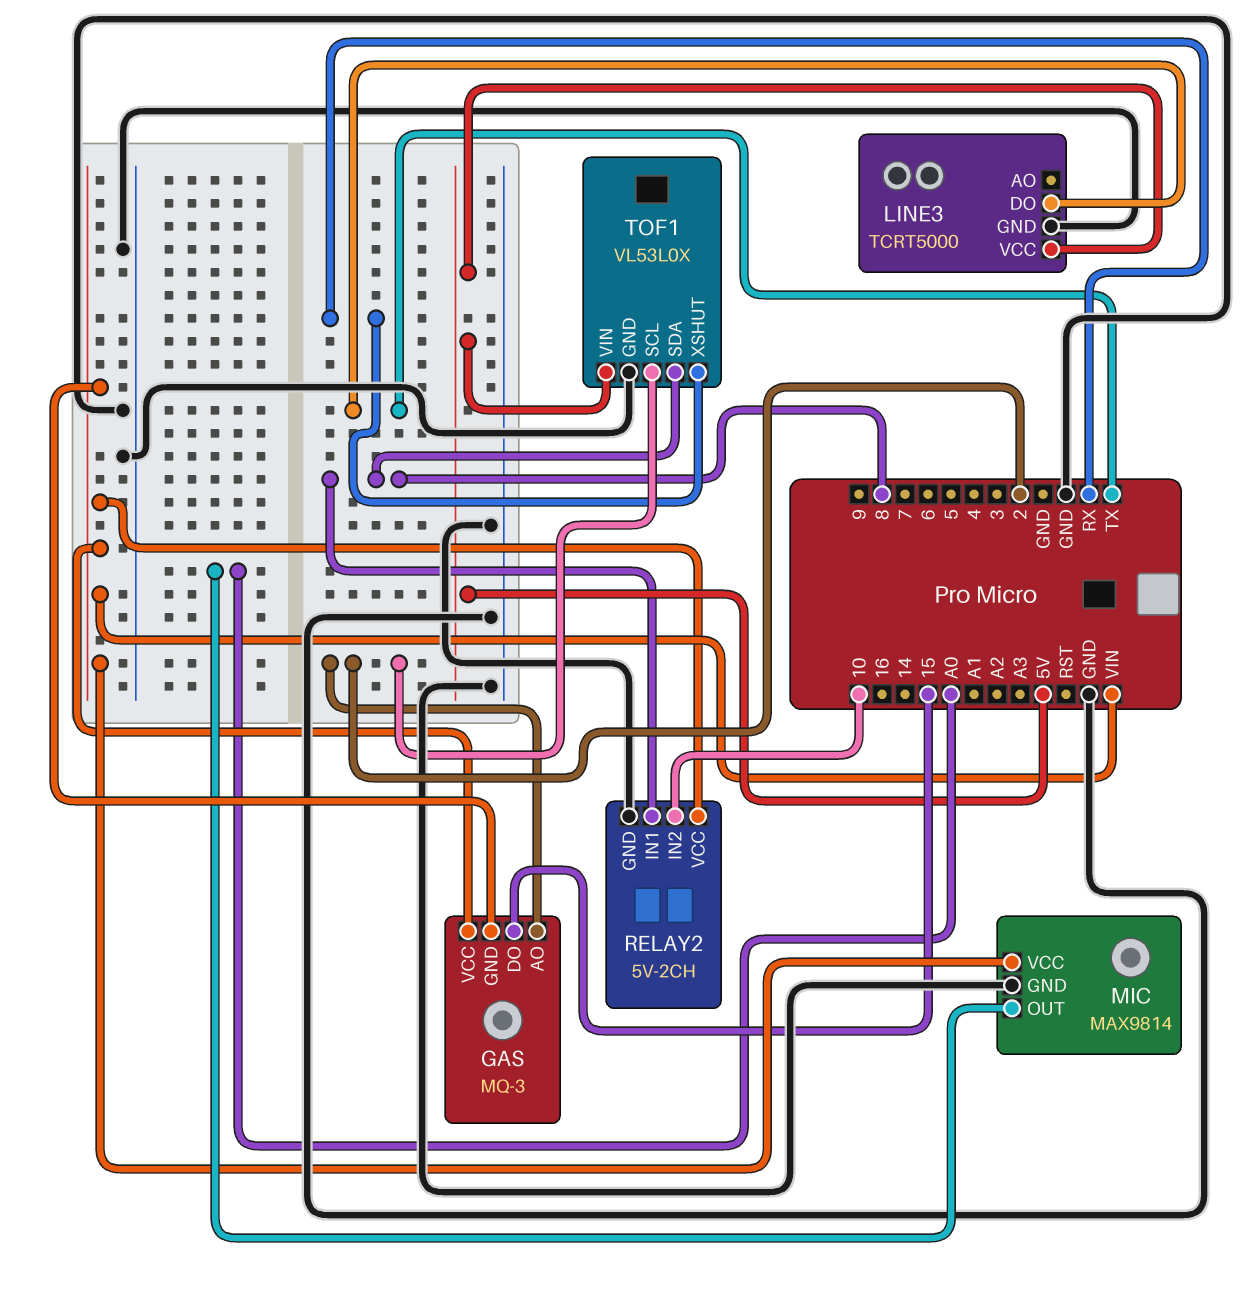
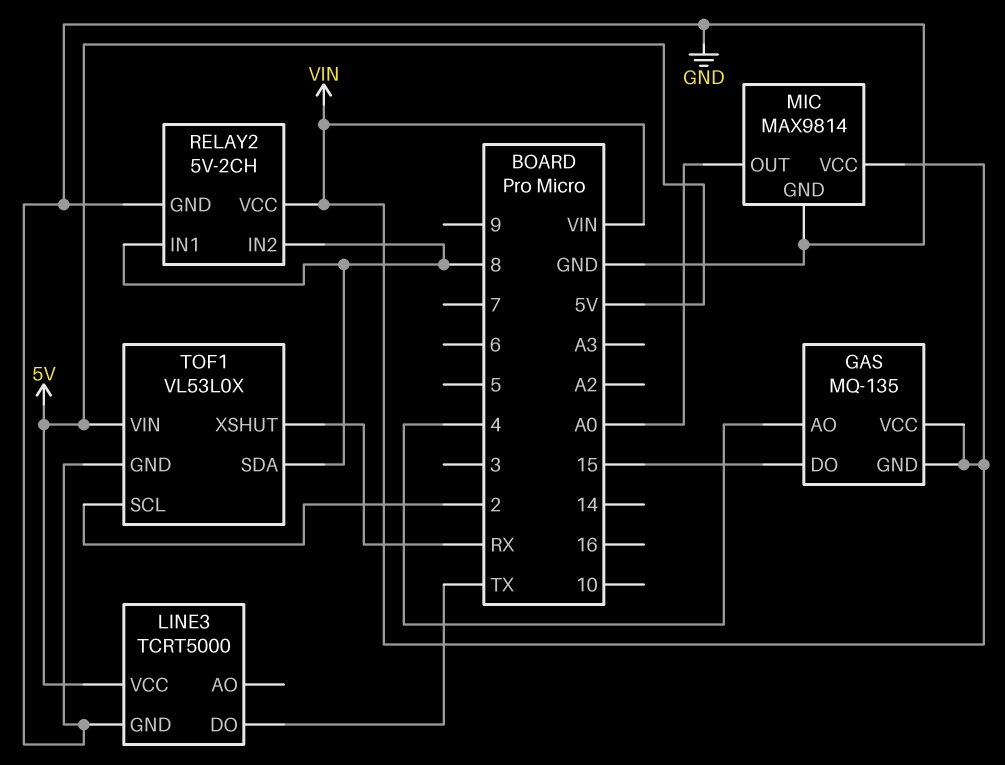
GAS: MQ-3 -> MQ-135
GAS pin AO: 2 -> 4
RELAY2 pin IN2: 10 -> 8

